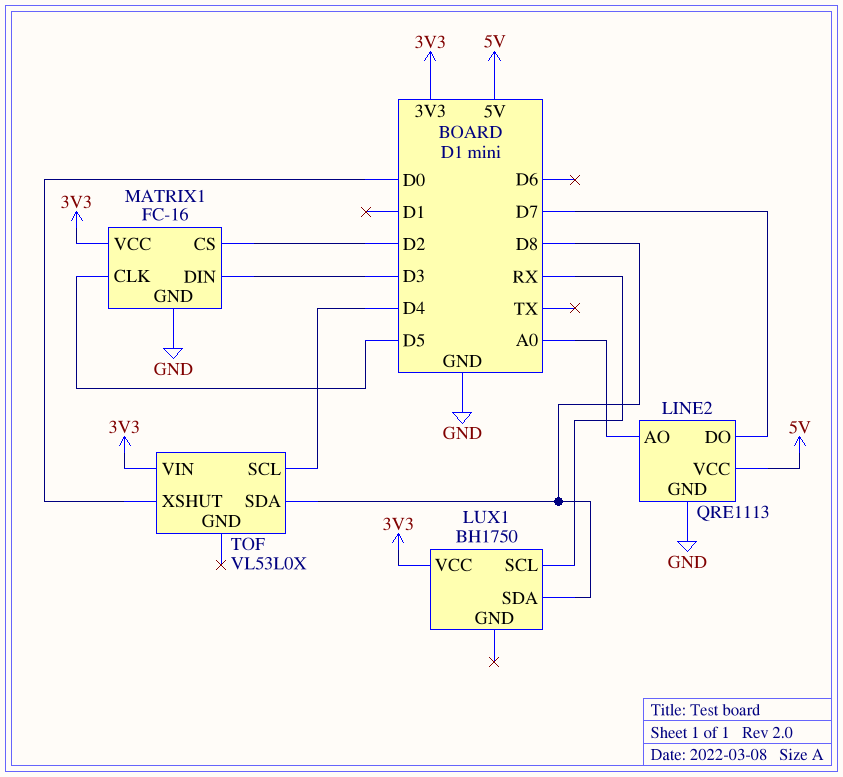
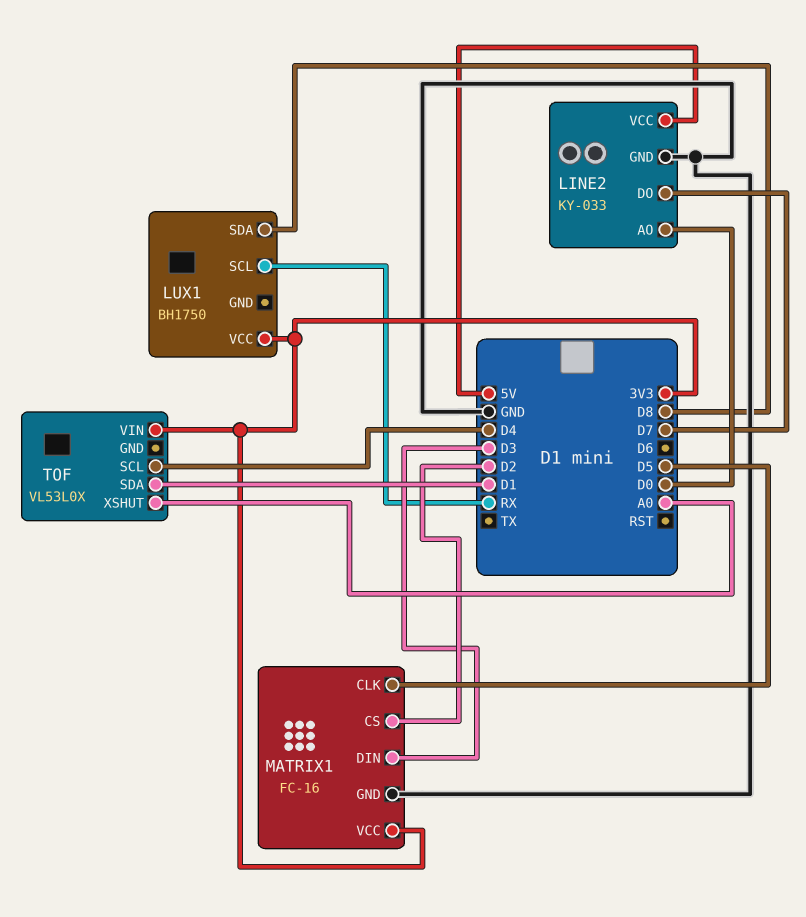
LINE2: QRE1113 -> KY-033
LINE2 pin AO: A0 -> D0
TOF pin SDA: D8 -> D1
TOF pin XSHUT: D0 -> A0

